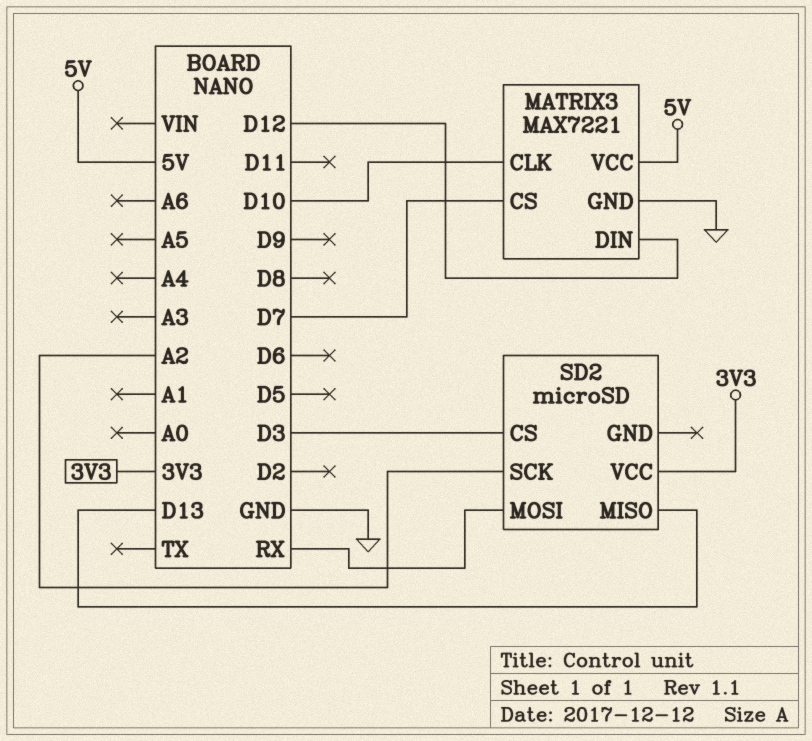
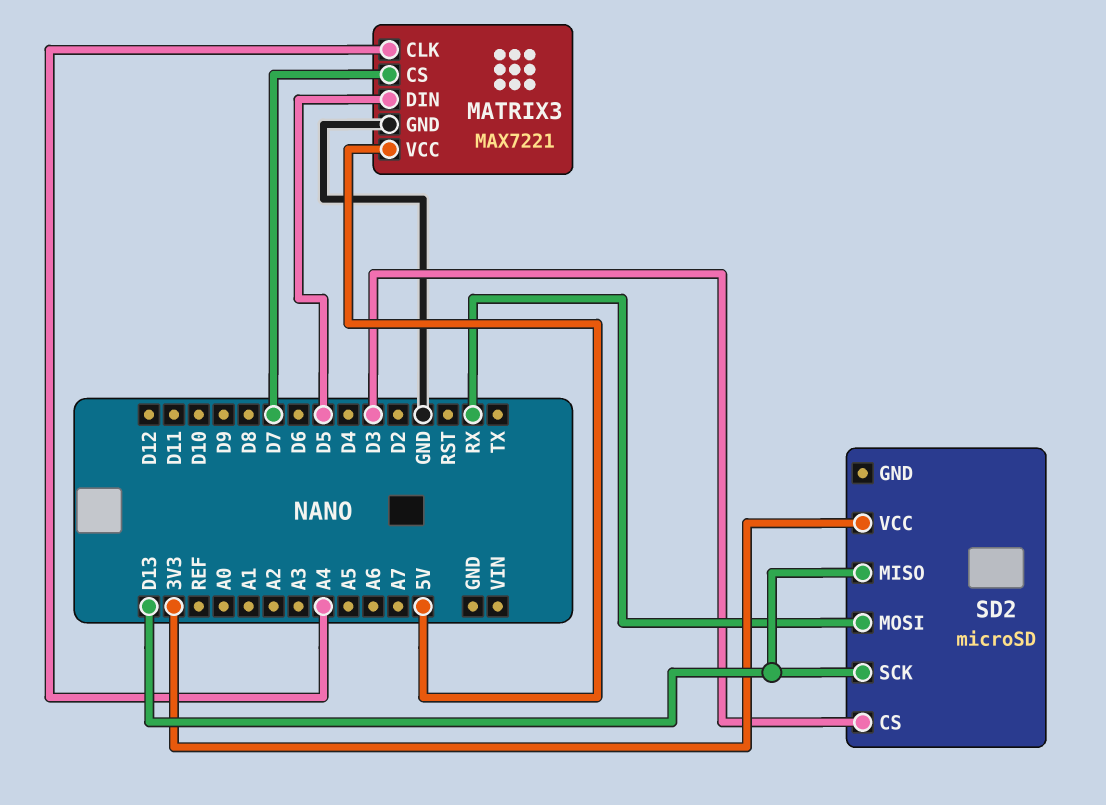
MATRIX3 pin CLK: D10 -> A4
MATRIX3 pin DIN: D12 -> D5
SD2 pin SCK: A2 -> D13

